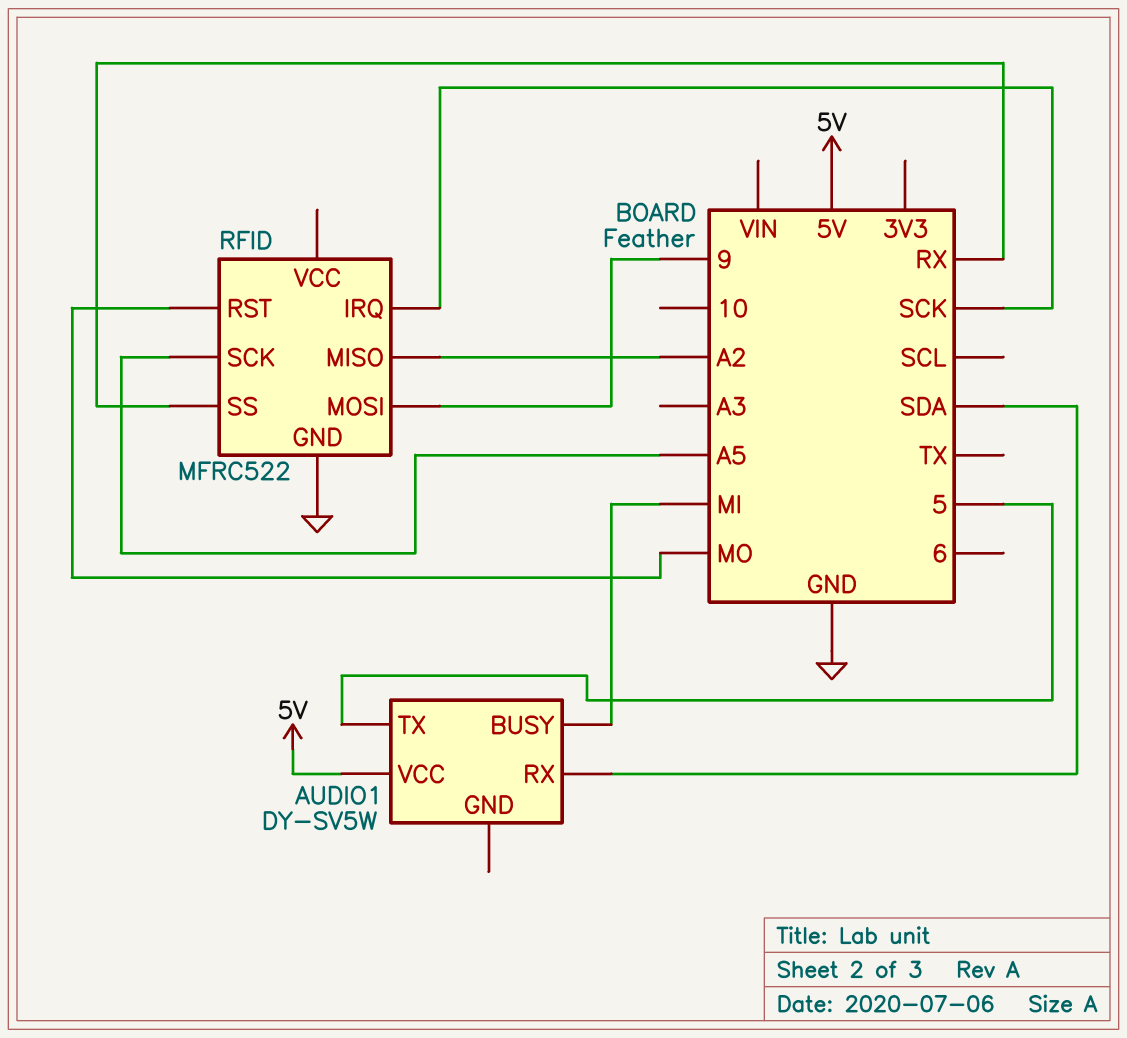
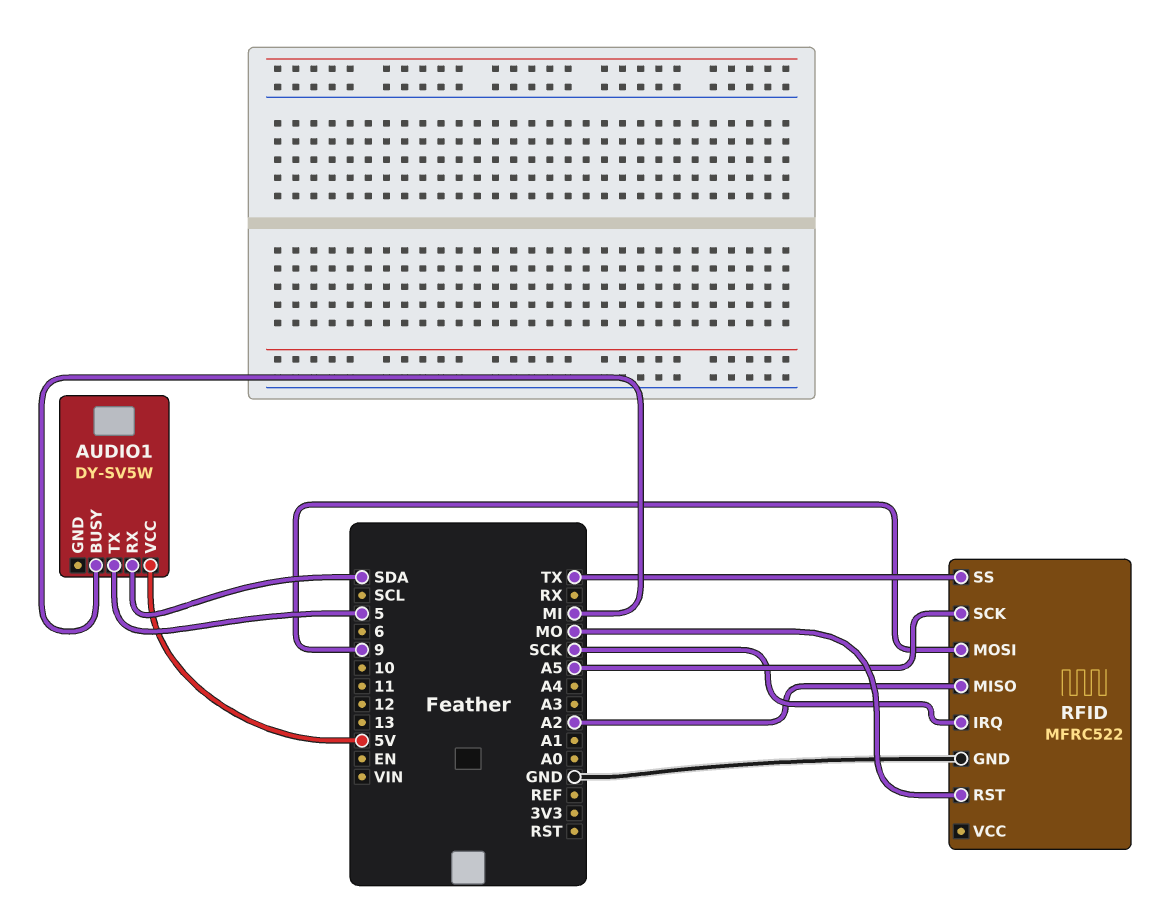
RFID pin SS: RX -> TX

